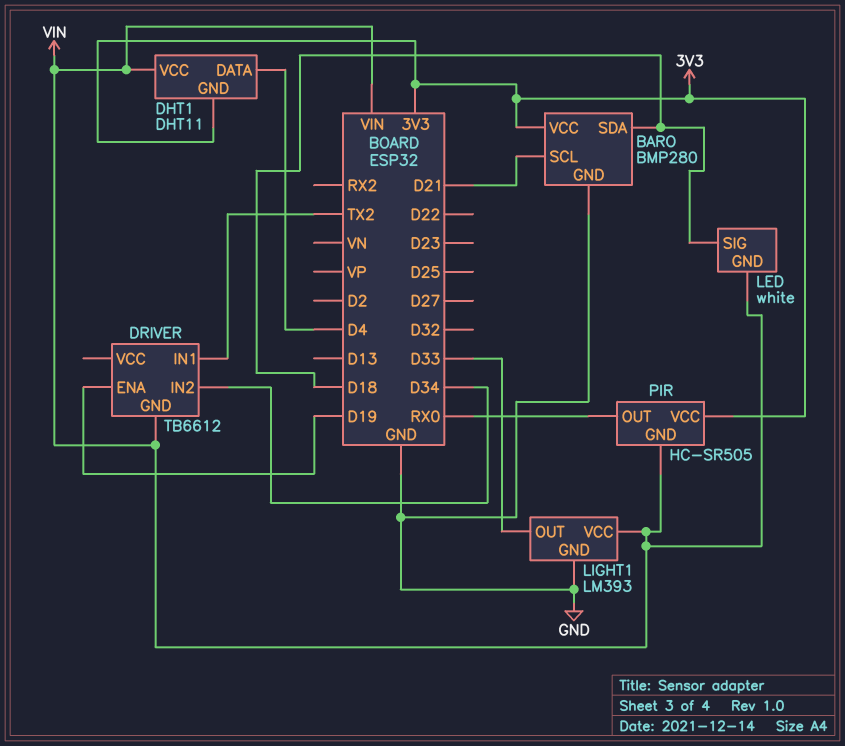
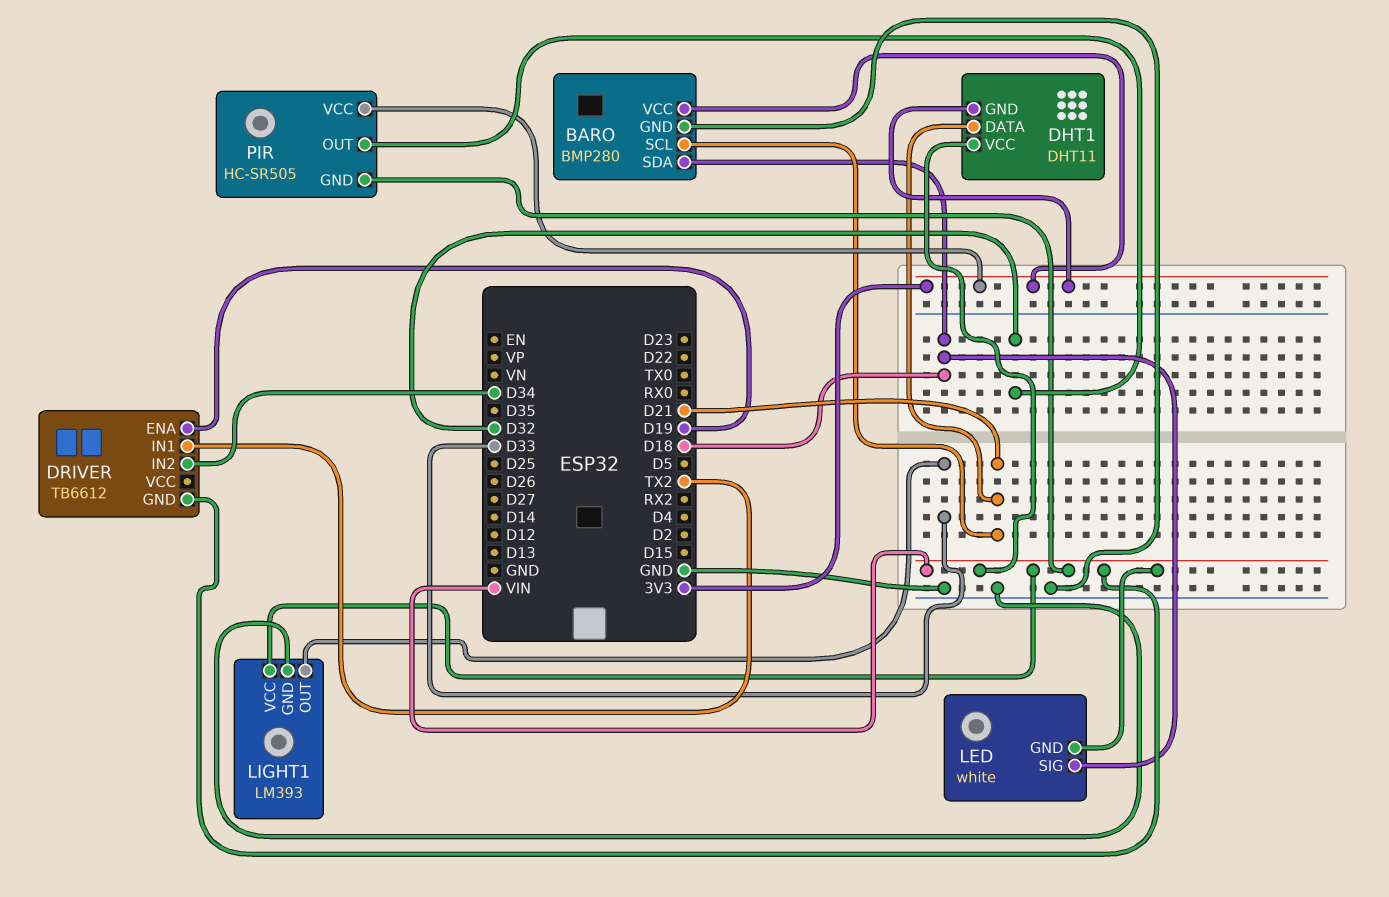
DHT1 pin DATA: D4 -> D21
PIR pin OUT: RX0 -> D32

